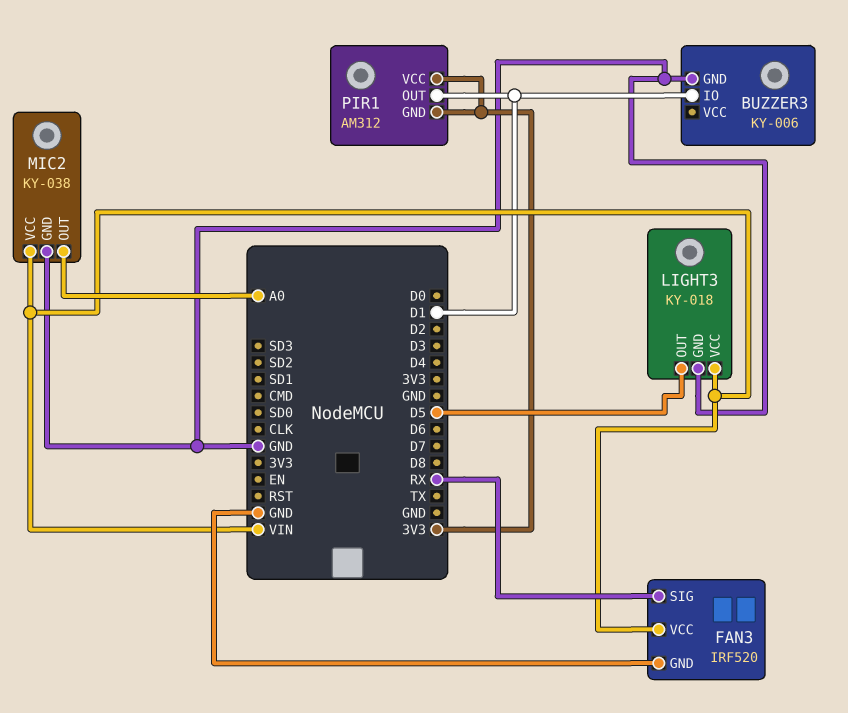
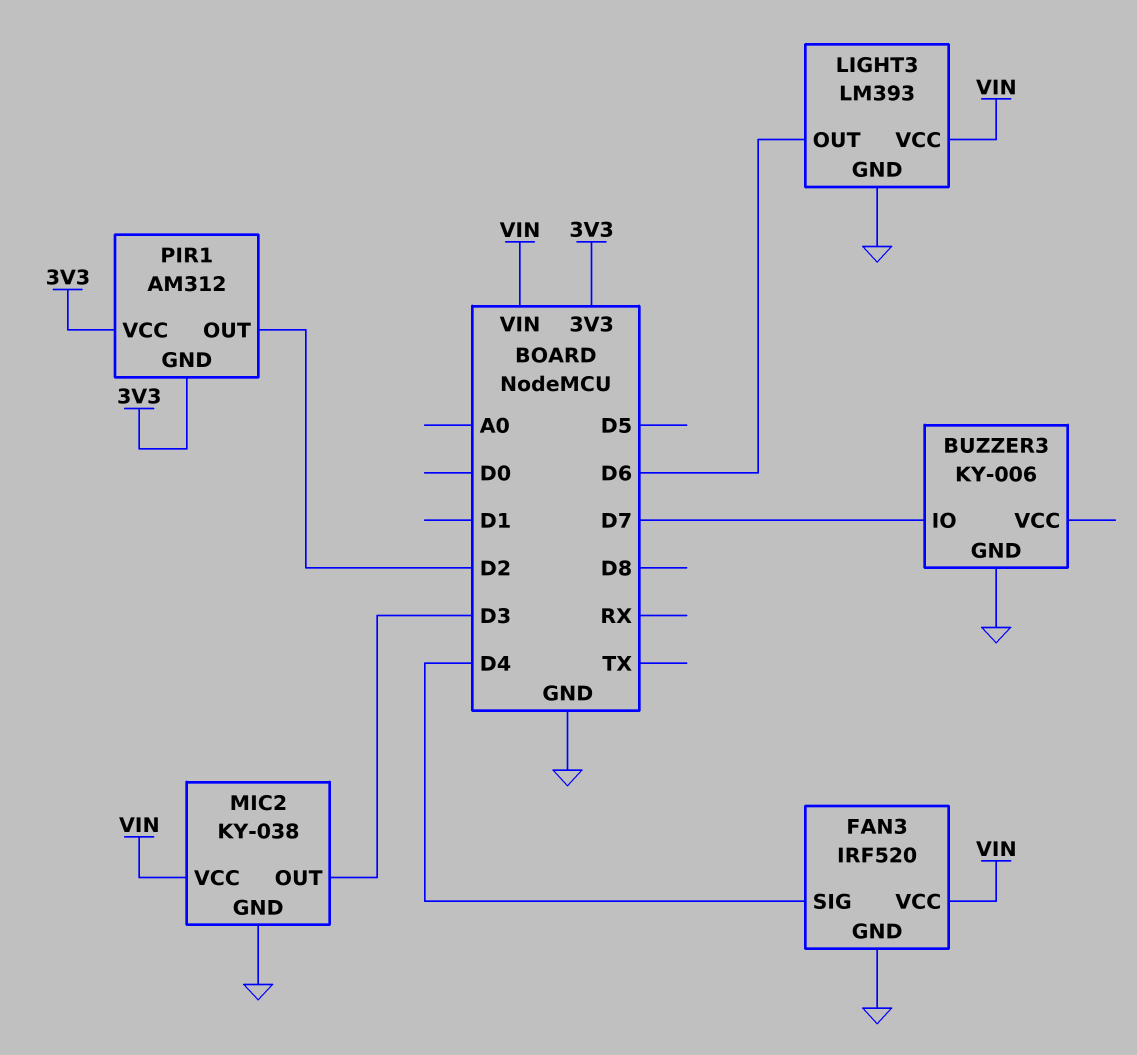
BUZZER3 pin IO: D1 -> D7
FAN3 pin SIG: RX -> D4
LIGHT3: KY-018 -> LM393
LIGHT3 pin OUT: D5 -> D6
MIC2 pin OUT: A0 -> D3
PIR1 pin OUT: D1 -> D2

